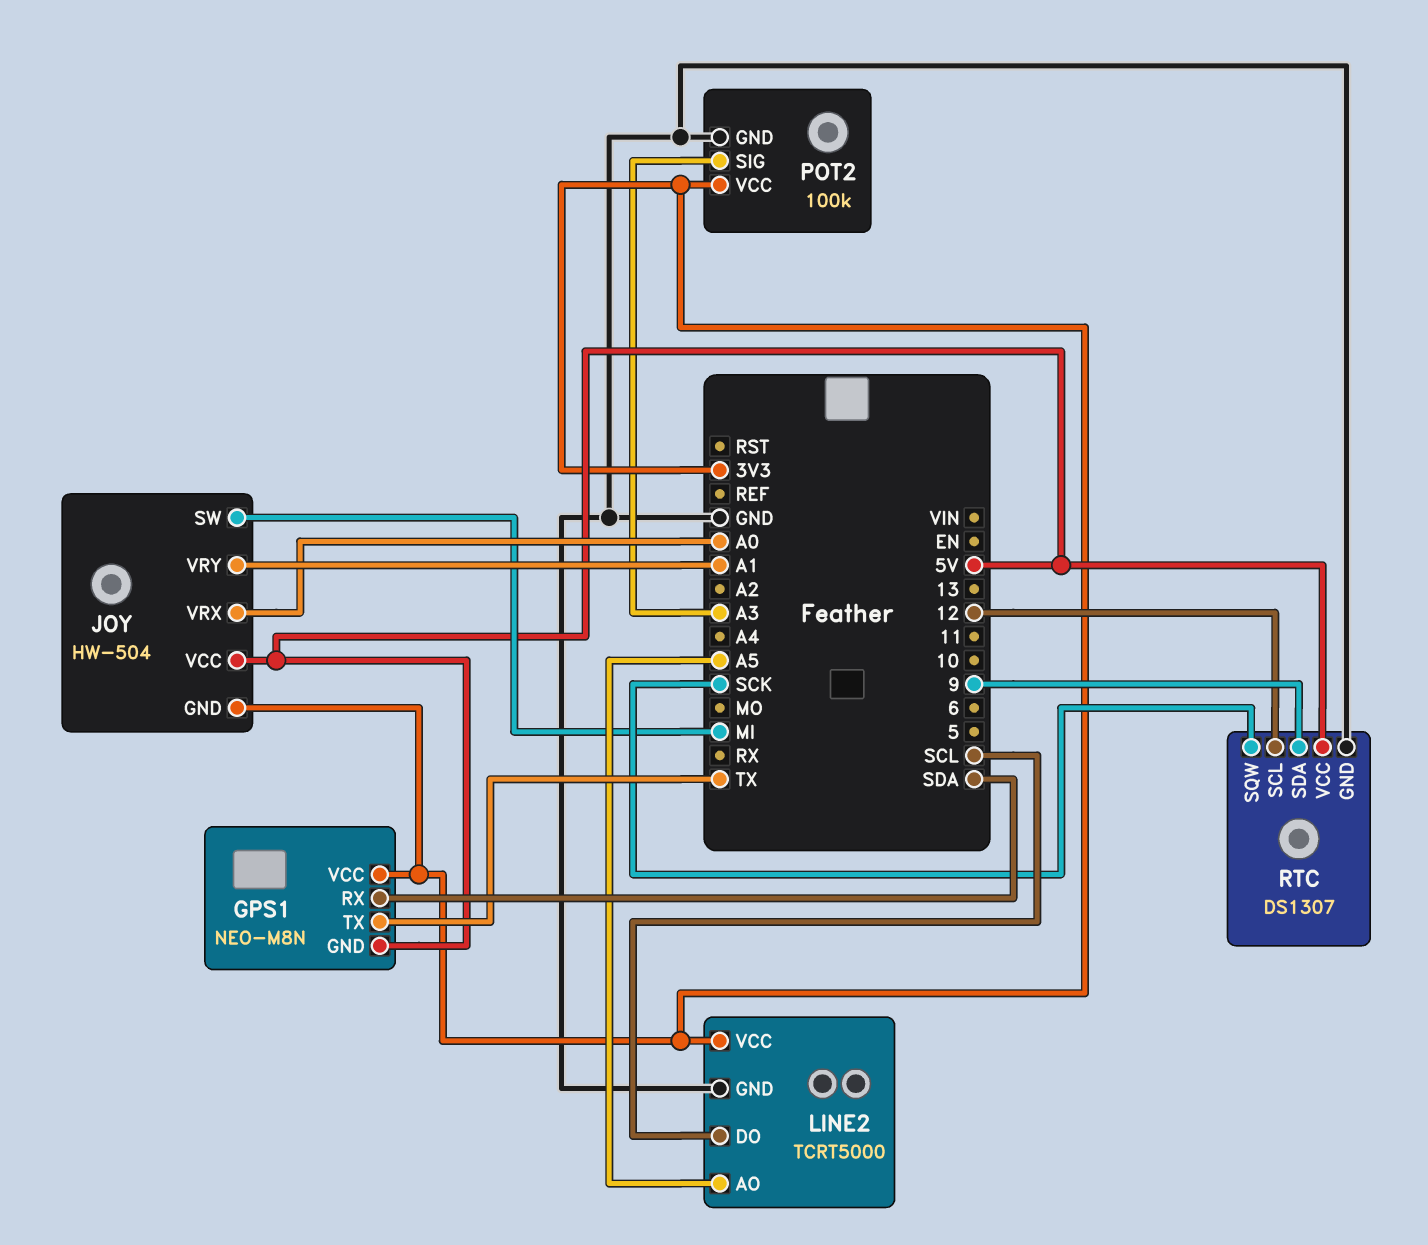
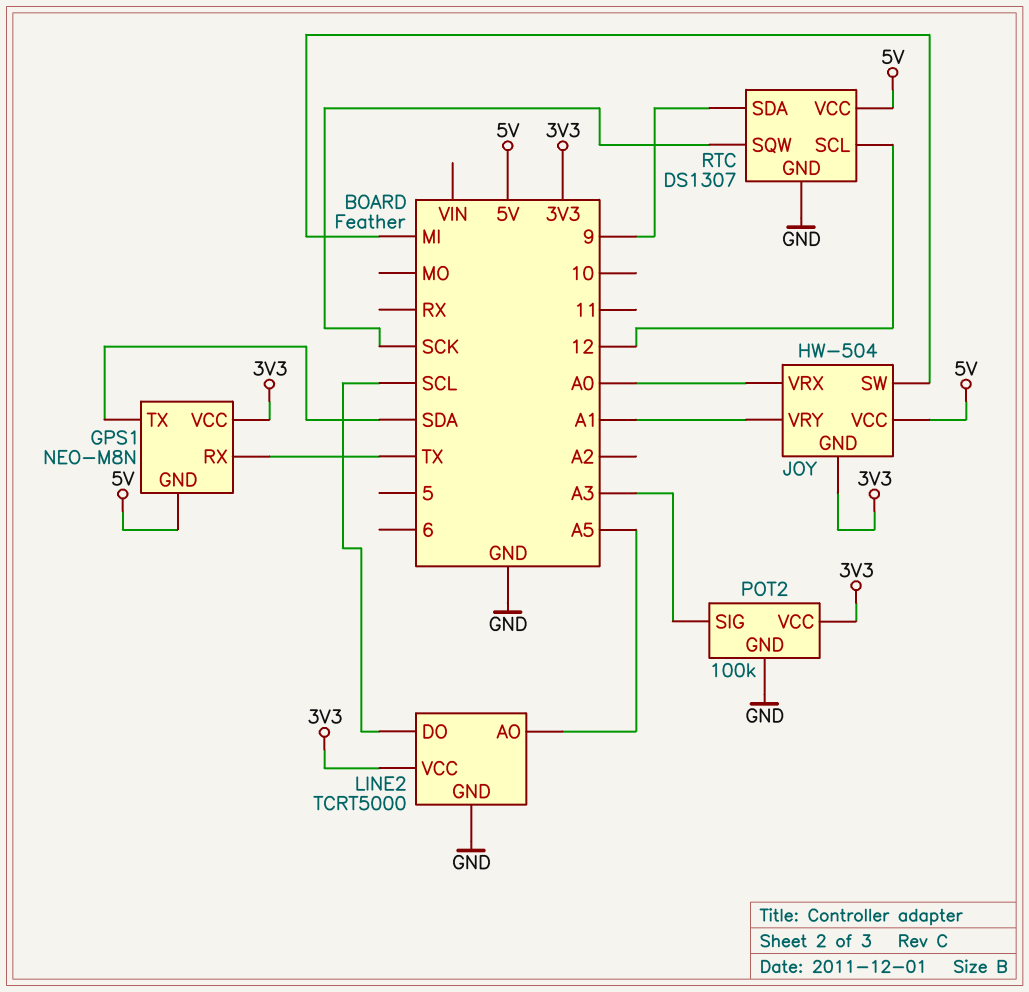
GPS1 pin RX: SDA -> TX
GPS1 pin TX: TX -> SDA

